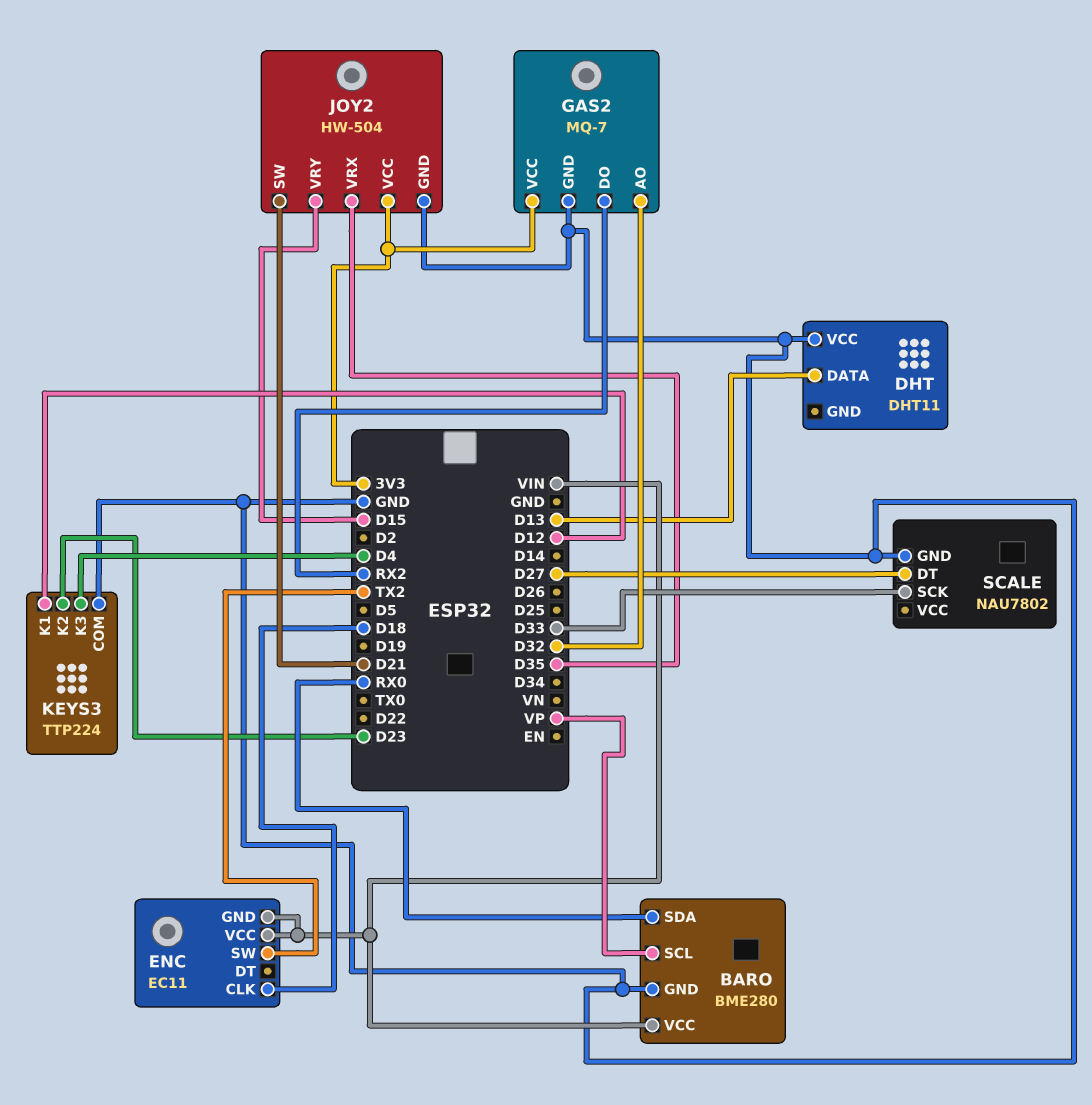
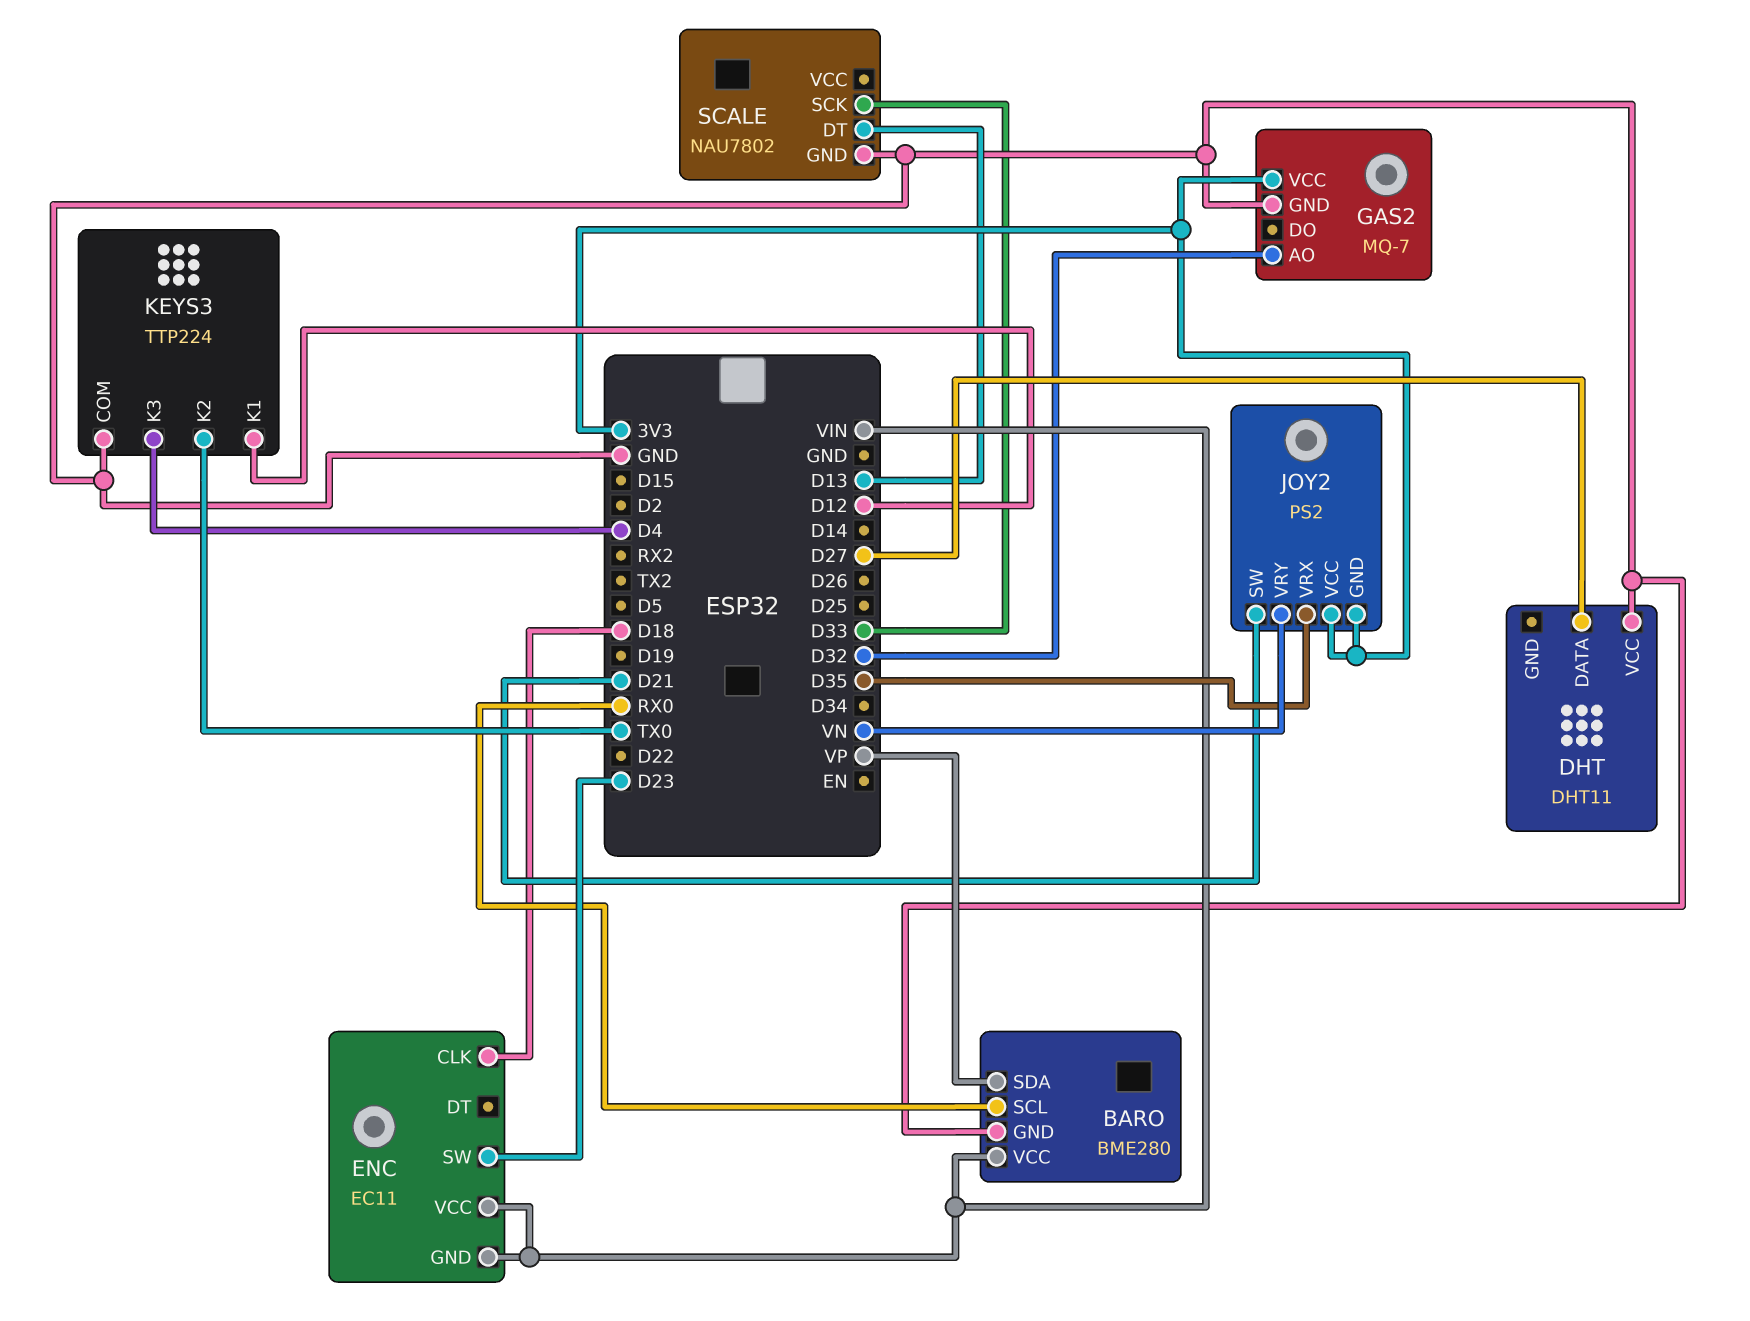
BARO pin SCL: VP -> RX0
BARO pin SDA: RX0 -> VP
DHT pin DATA: D13 -> D27
ENC pin SW: TX2 -> D23
GAS2 pin DO: RX2 -> none
JOY2: HW-504 -> PS2
JOY2 pin GND: GND -> 3V3
JOY2 pin VRY: D15 -> VN
KEYS3 pin K2: D23 -> TX0
SCALE pin DT: D27 -> D13

